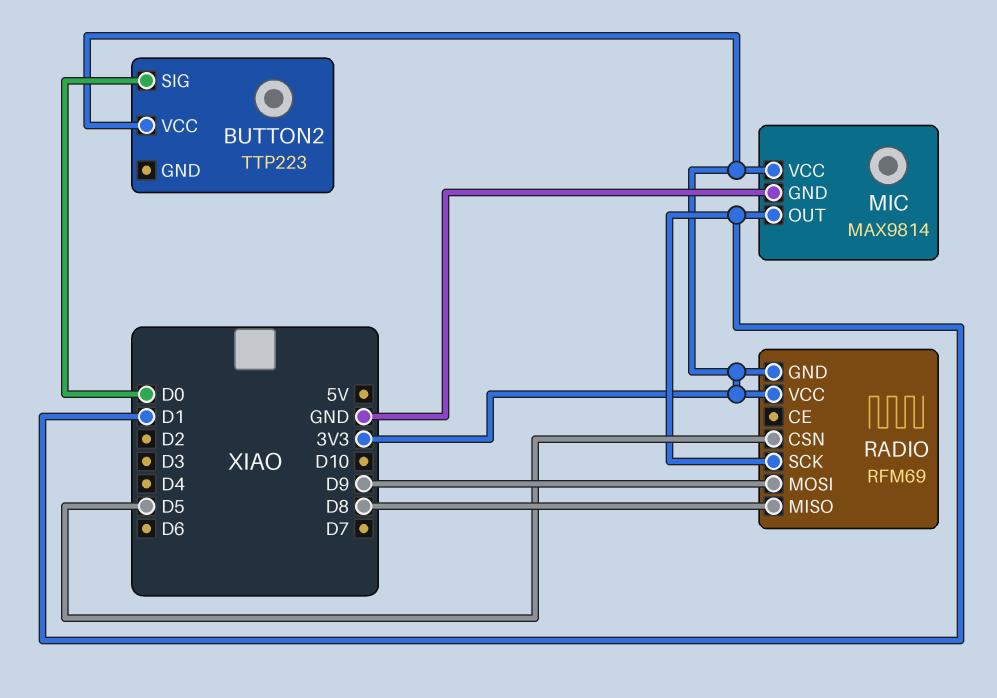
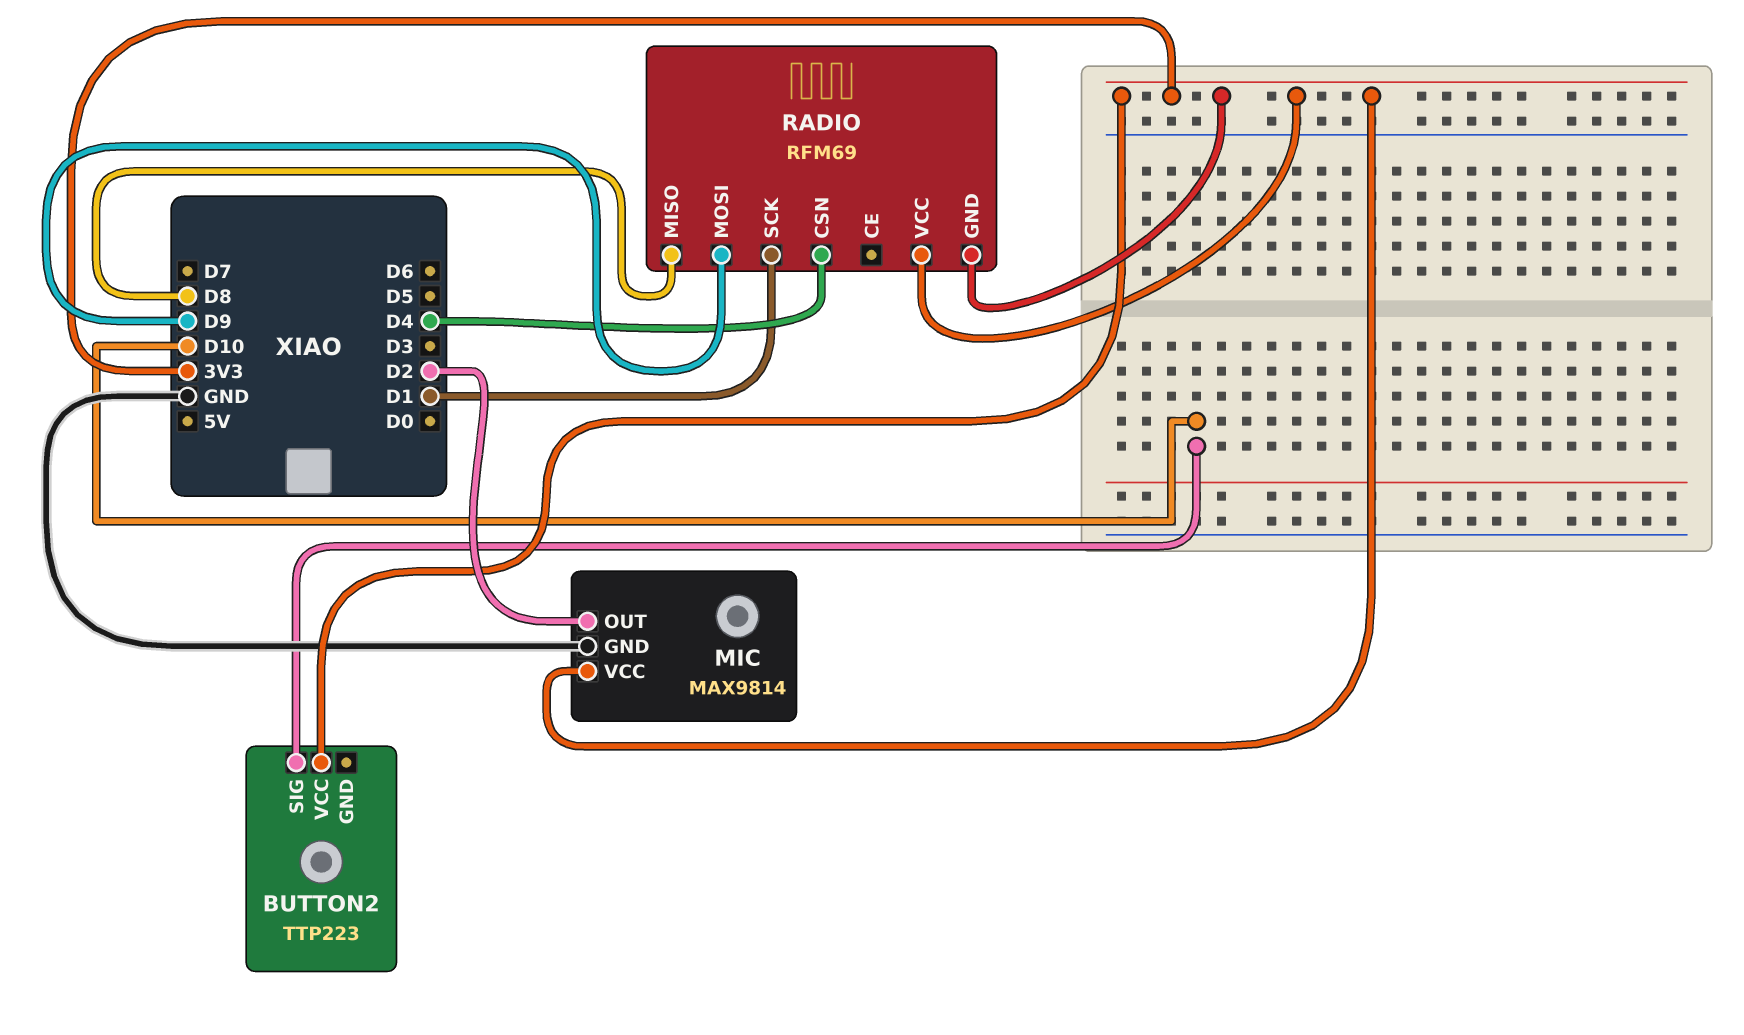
BUTTON2 pin SIG: D0 -> D10
MIC pin OUT: D1 -> D2
RADIO pin CSN: D5 -> D4

